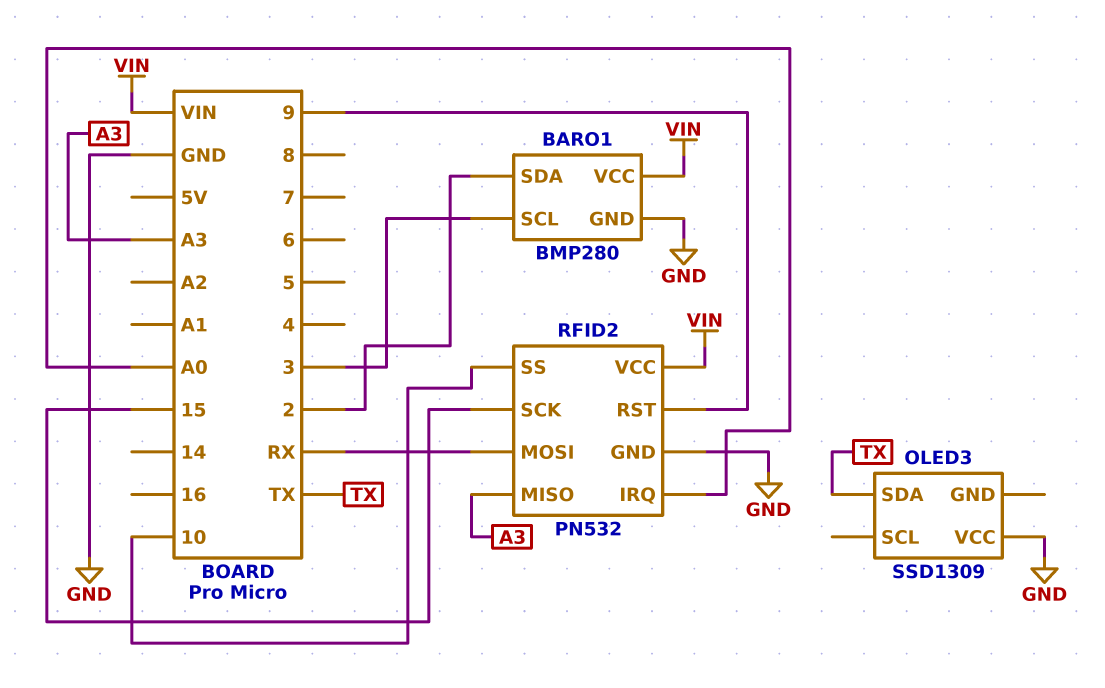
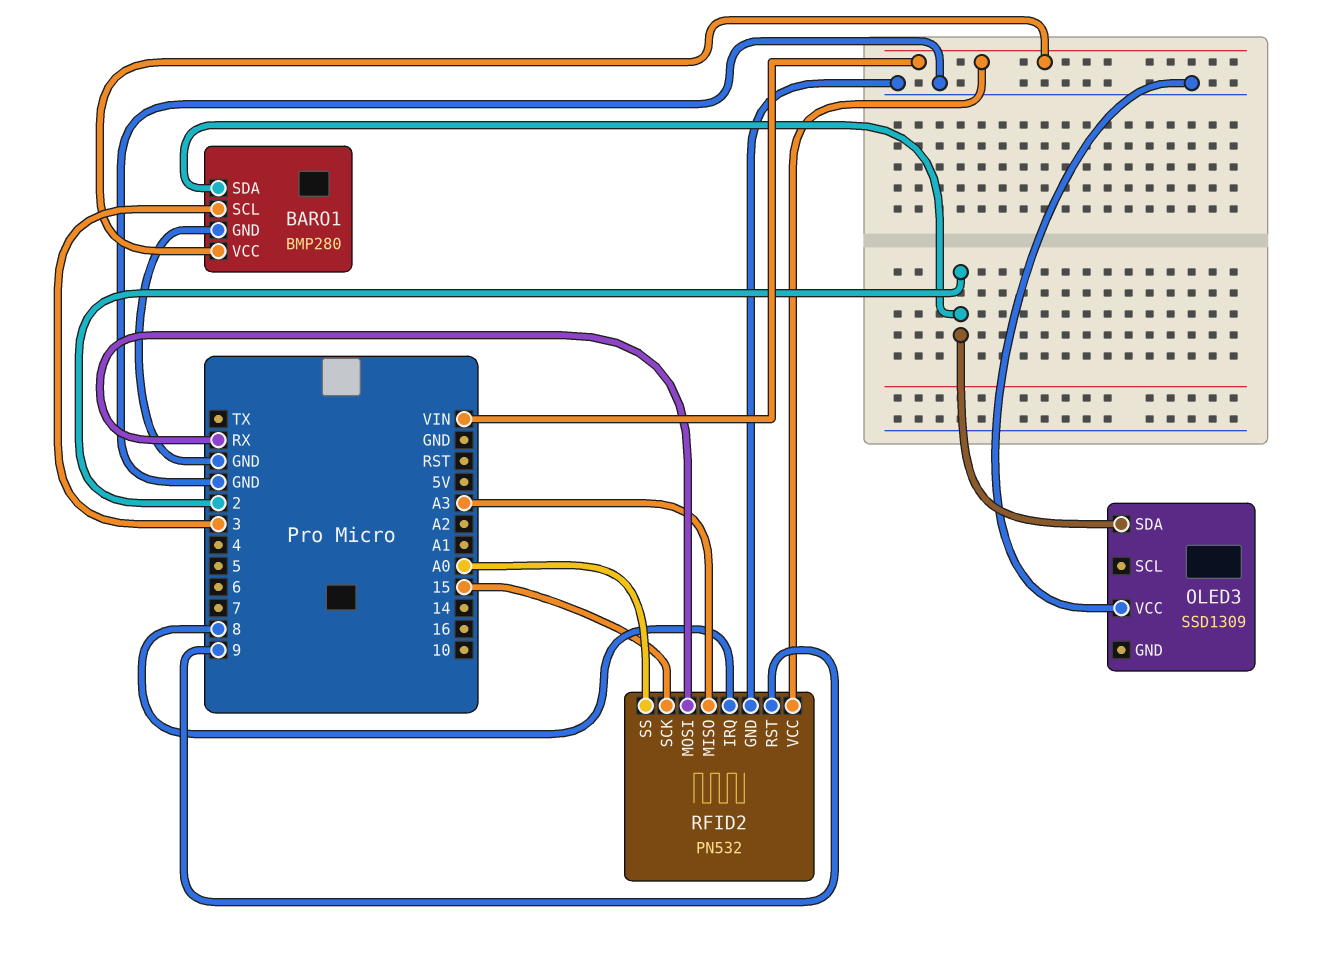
OLED3 pin SDA: TX -> 2
RFID2 pin IRQ: A0 -> 8
RFID2 pin SS: 10 -> A0

